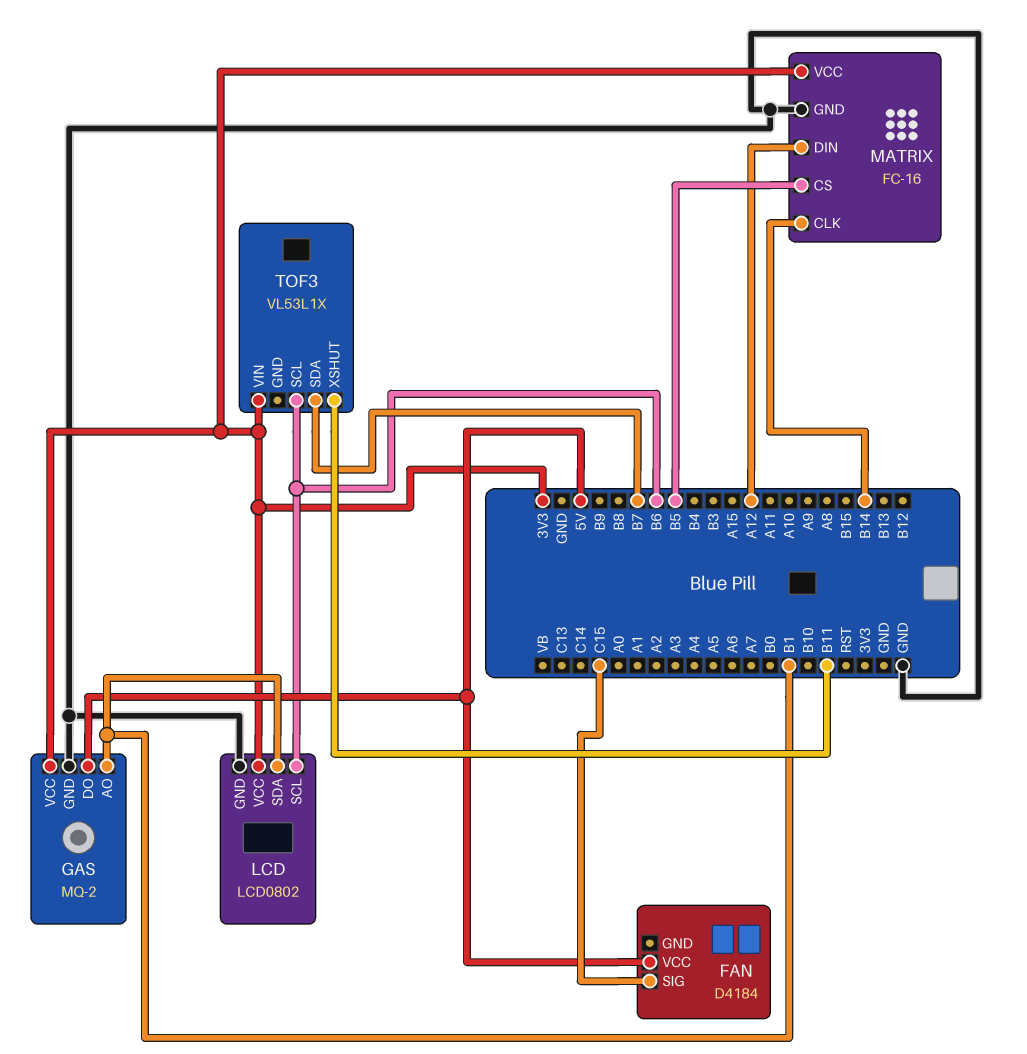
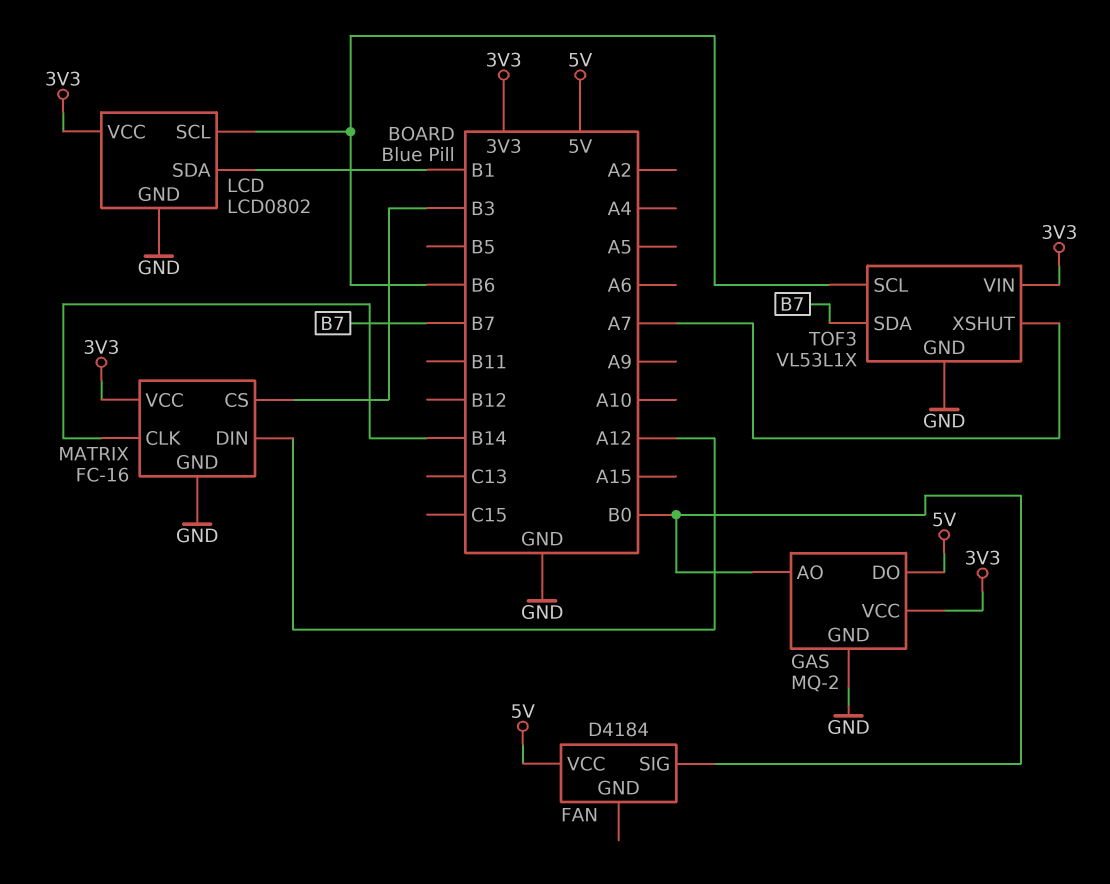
FAN pin SIG: C15 -> B0
GAS pin AO: B1 -> B0
MATRIX pin CS: B5 -> B3
TOF3 pin GND: none -> GND
TOF3 pin XSHUT: B11 -> A7

